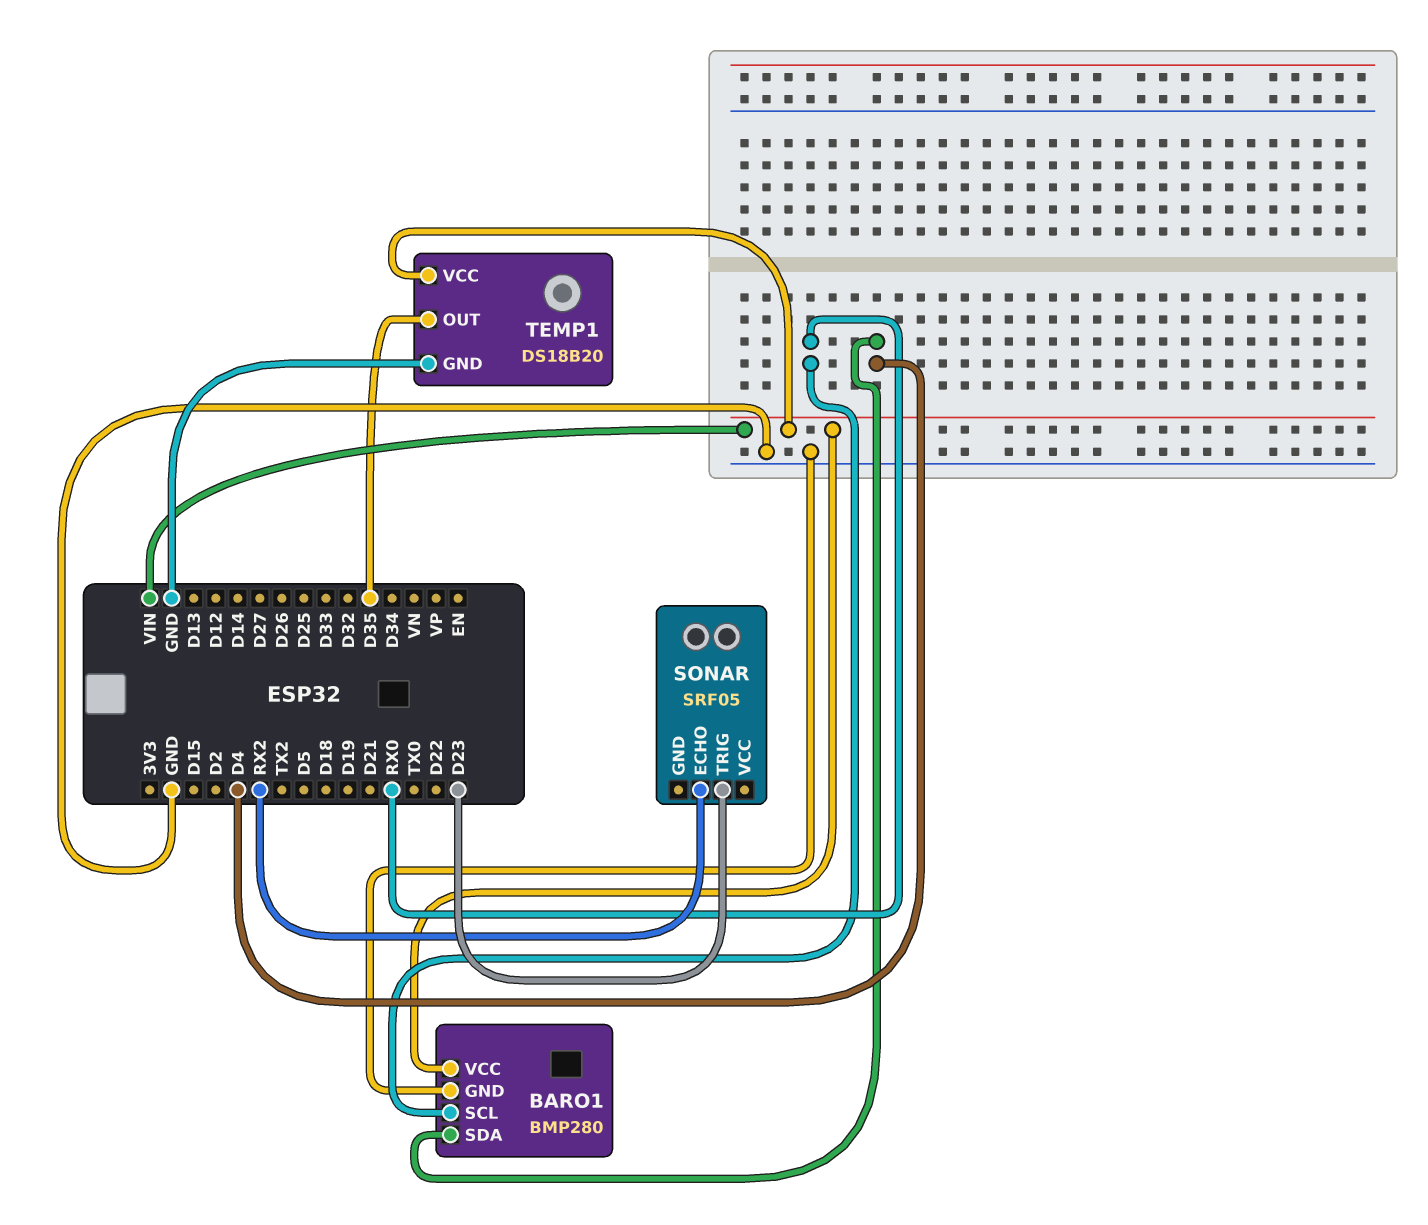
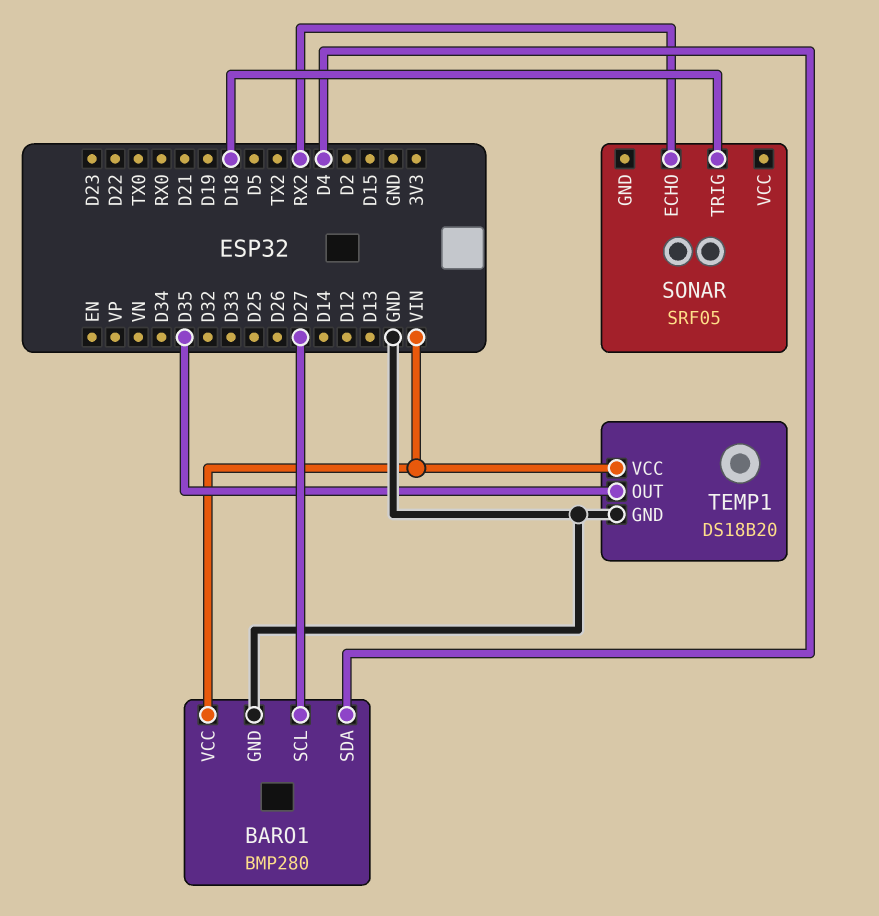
BARO1 pin SCL: RX0 -> D27
SONAR pin TRIG: D23 -> D18

